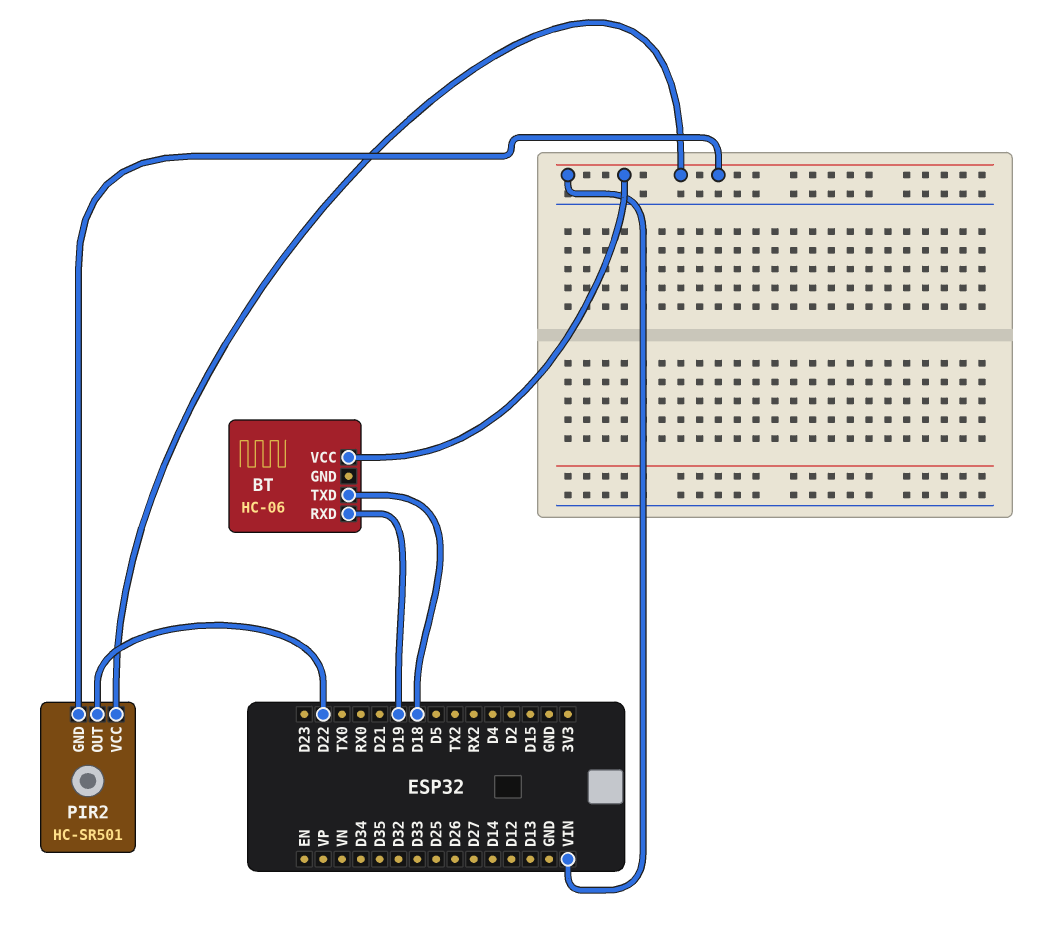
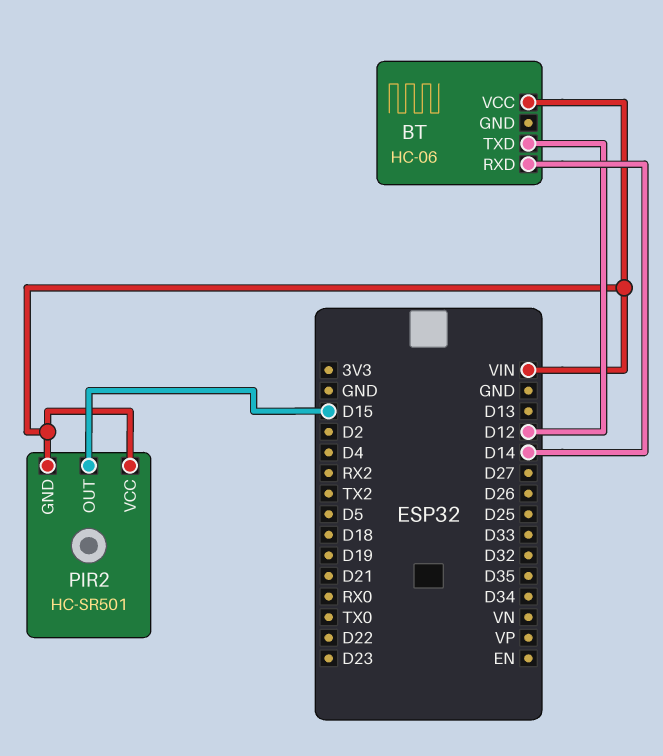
BT pin RXD: D19 -> D14
BT pin TXD: D18 -> D12
PIR2 pin OUT: D22 -> D15

